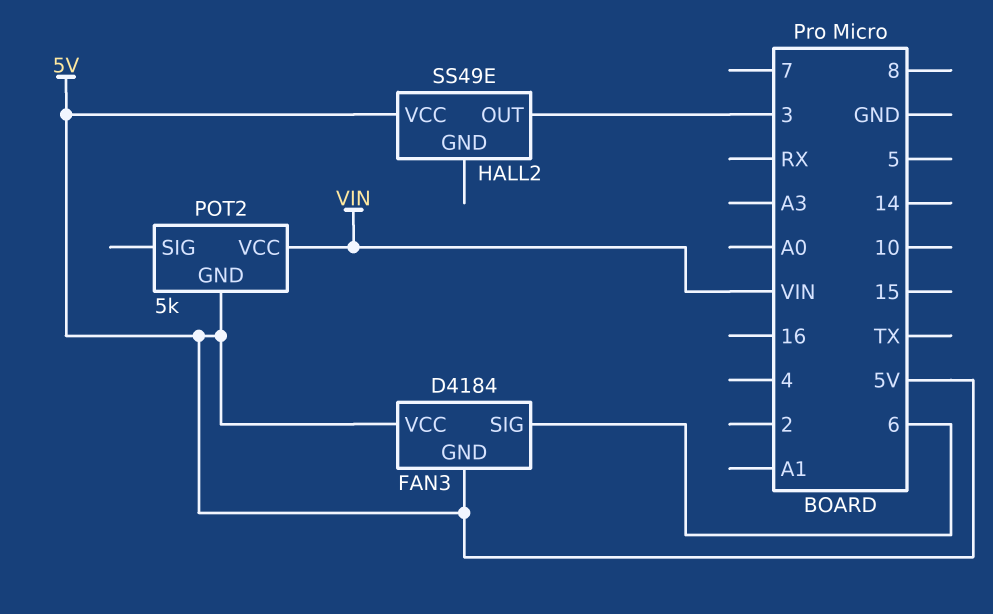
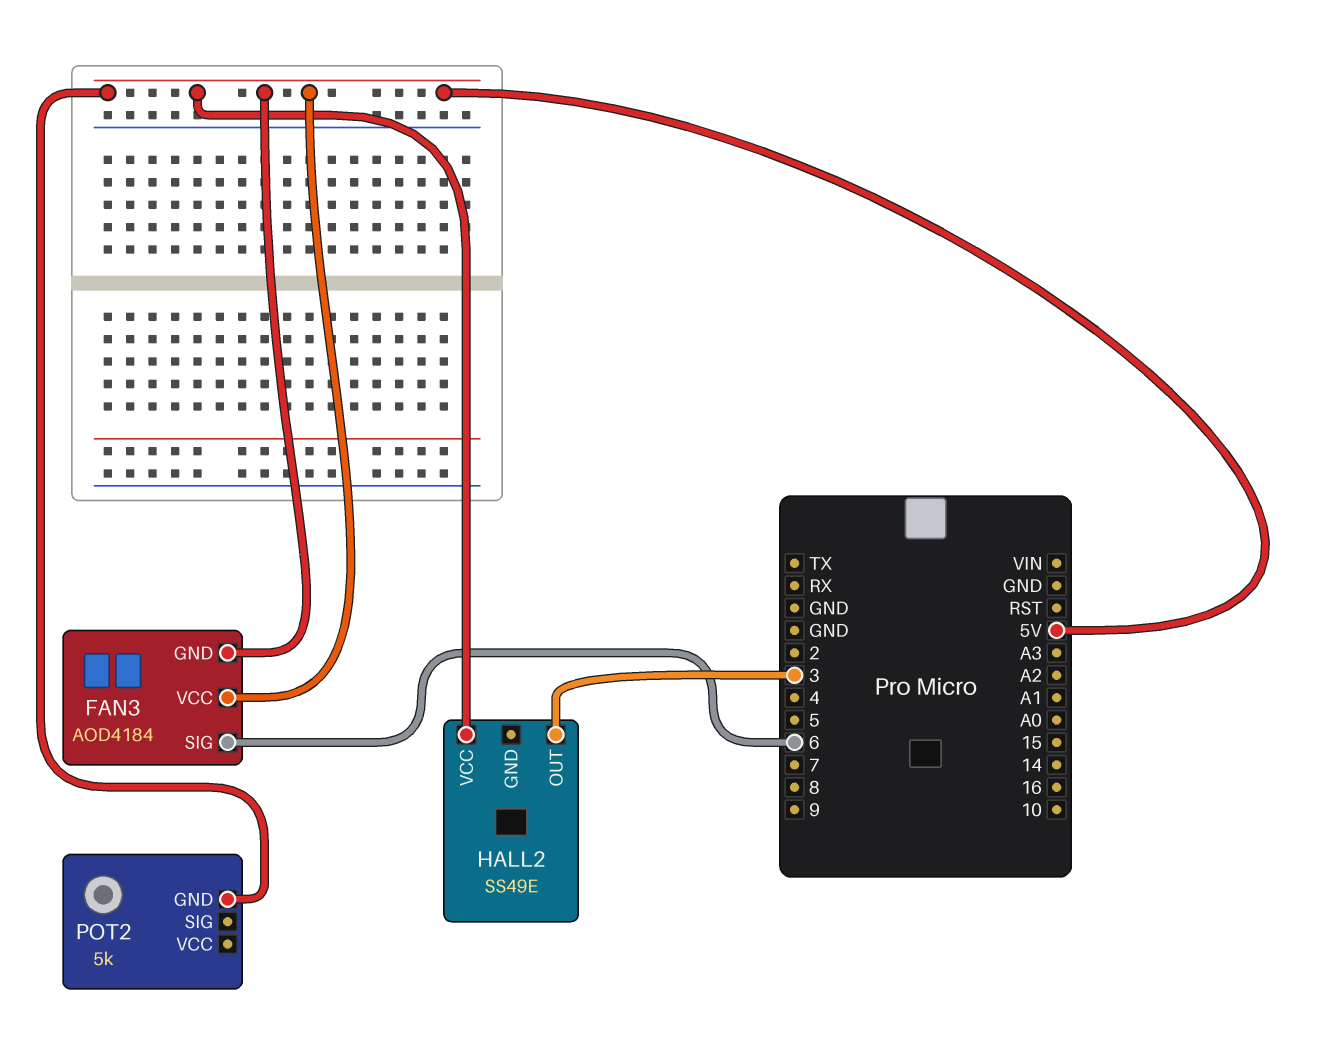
FAN3: D4184 -> AOD4184
POT2 pin VCC: VIN -> none

